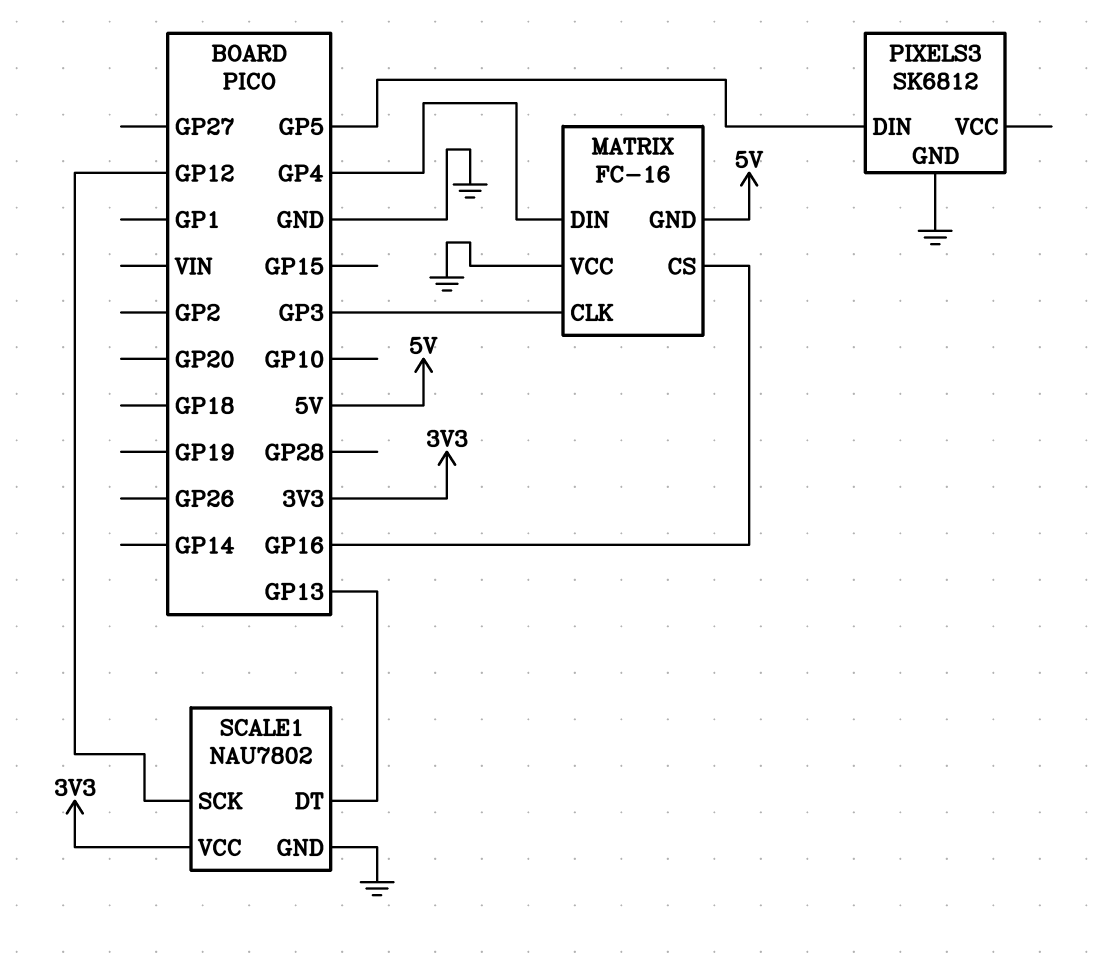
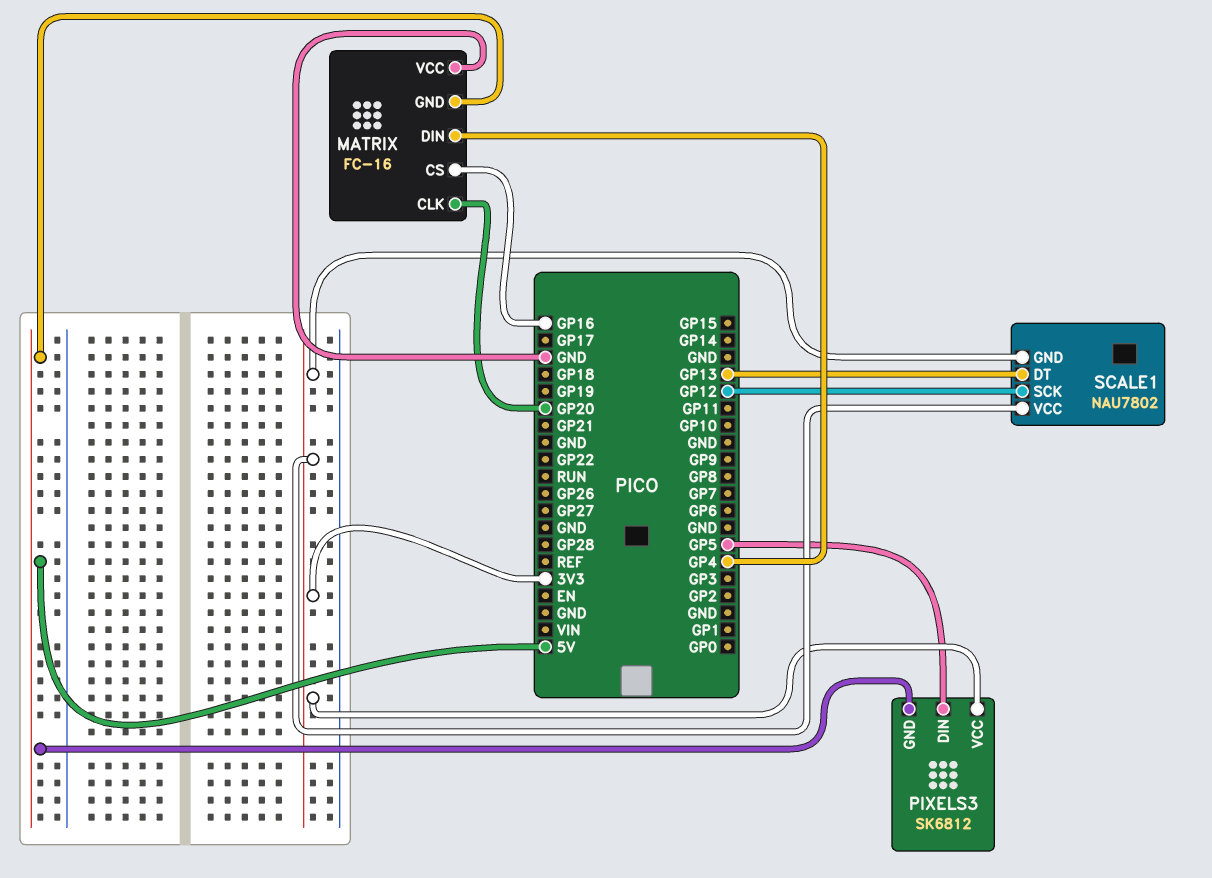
MATRIX pin CLK: GP3 -> GP20
PIXELS3 pin GND: GND -> 5V
PIXELS3 pin VCC: none -> 3V3
SCALE1 pin GND: GND -> 3V3

